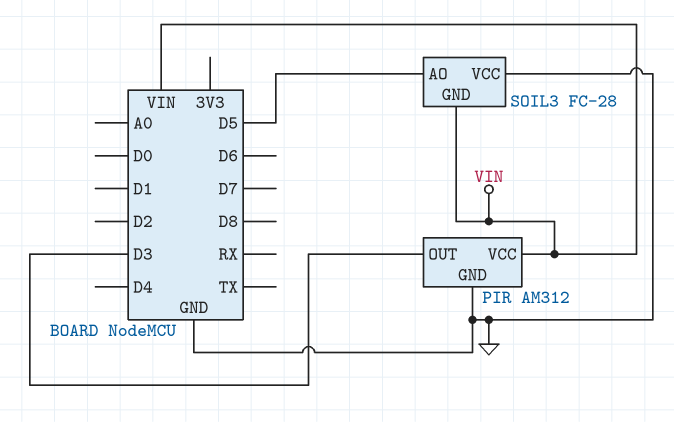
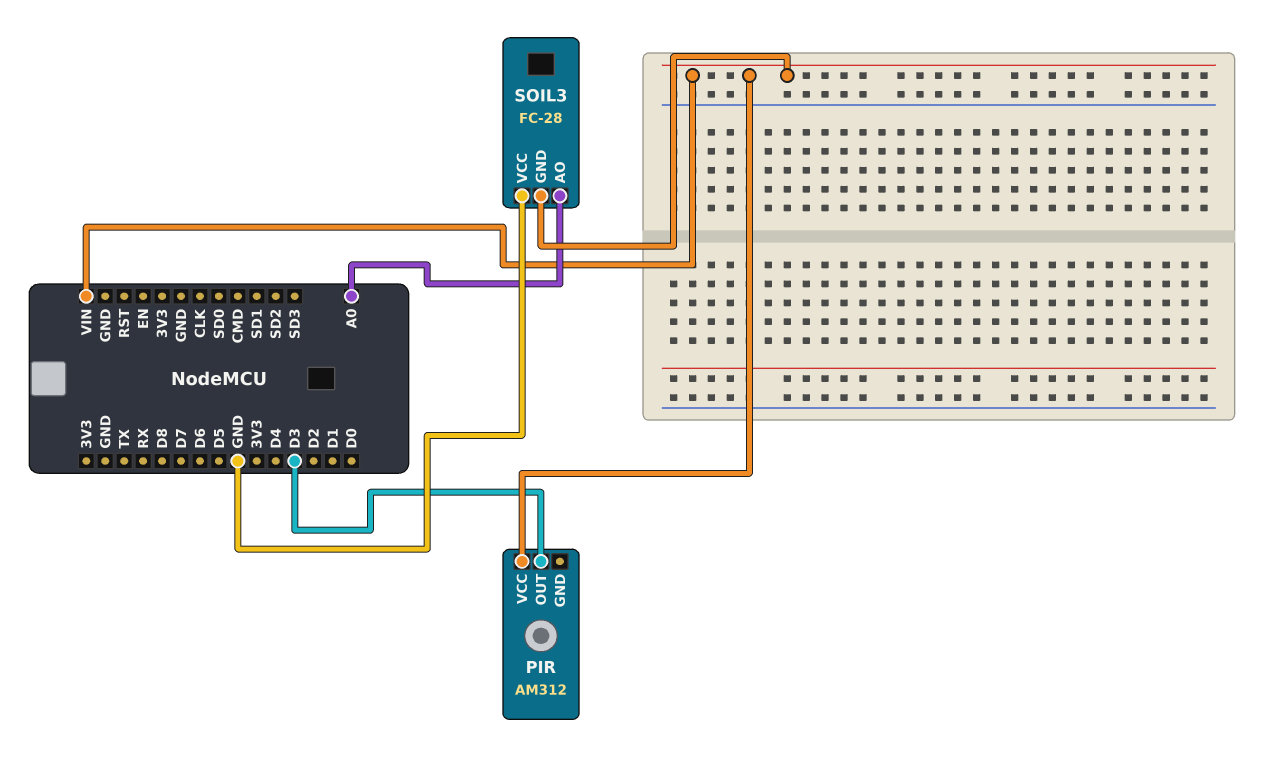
PIR pin GND: GND -> none
SOIL3 pin AO: D5 -> A0

